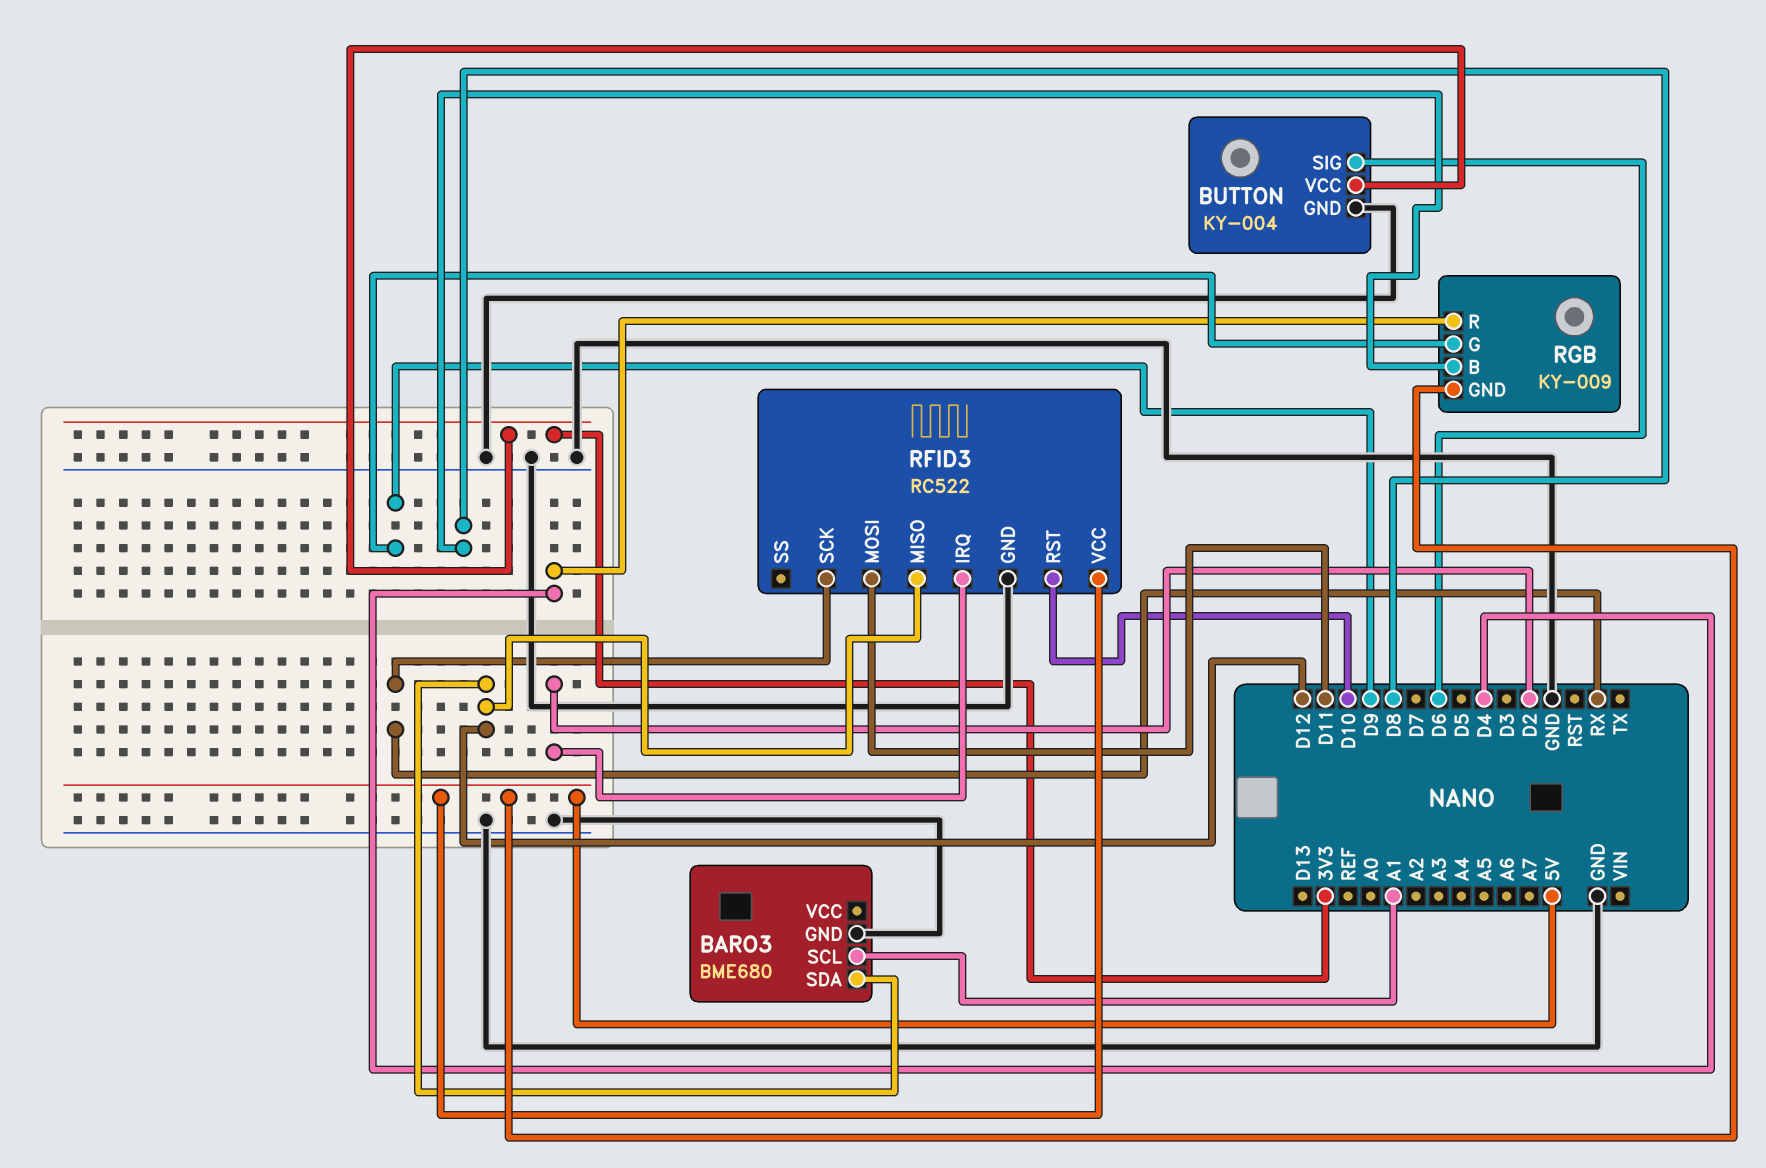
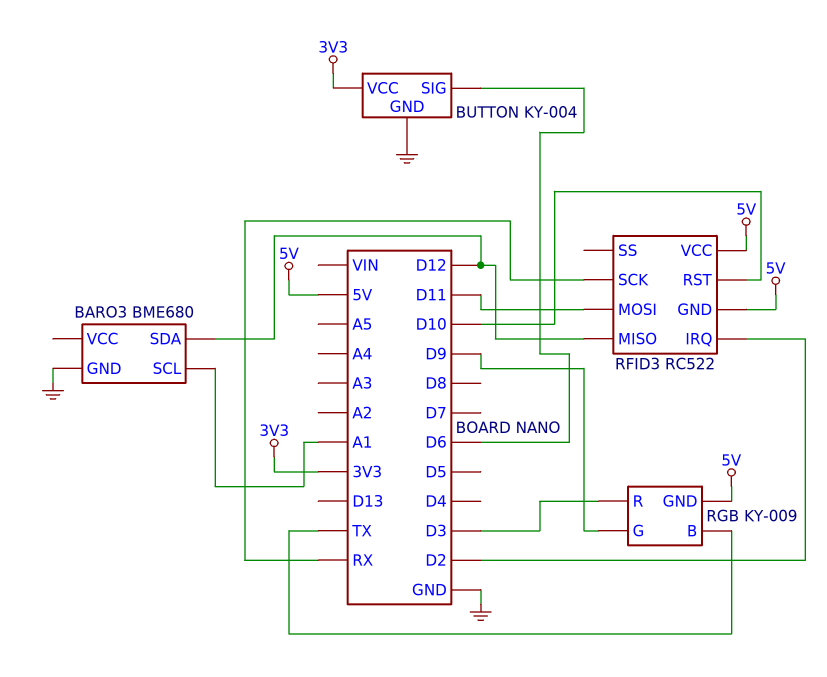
RFID3 pin GND: GND -> 5V
RGB pin B: D8 -> TX
RGB pin R: D4 -> D3

